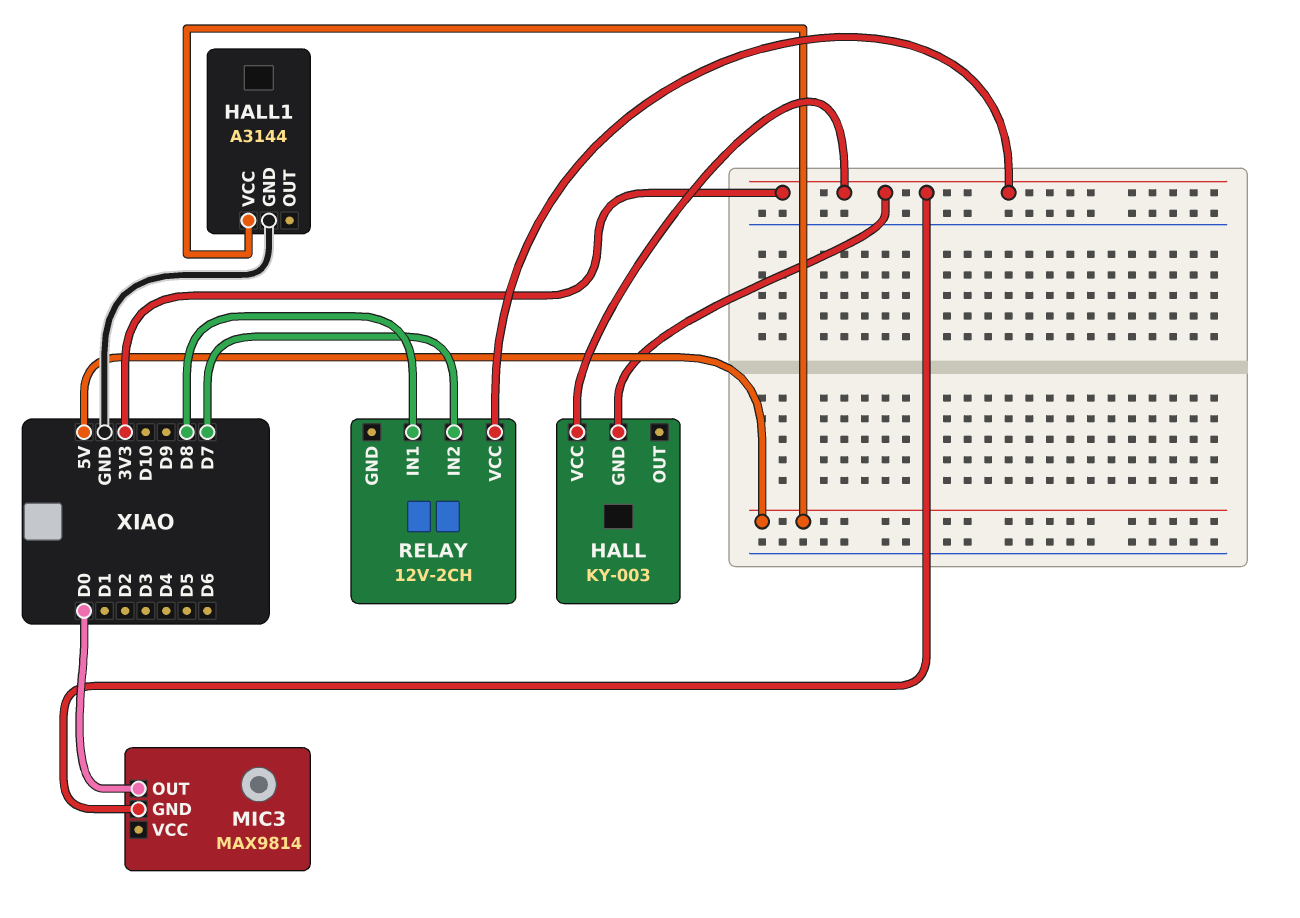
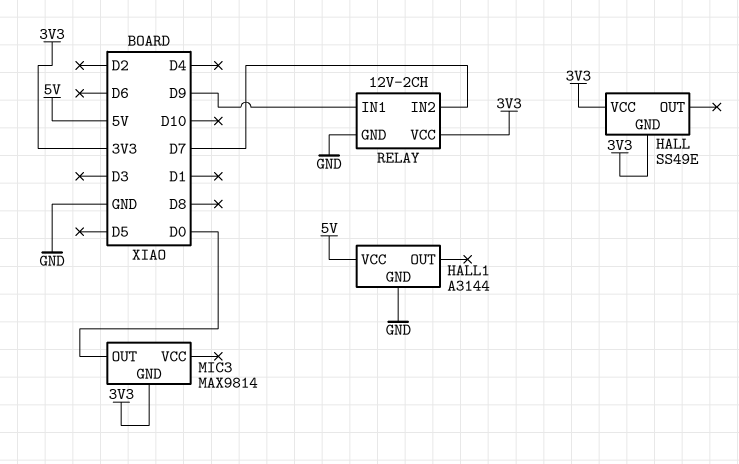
HALL: KY-003 -> SS49E
RELAY pin GND: none -> GND
RELAY pin IN1: D8 -> D9

